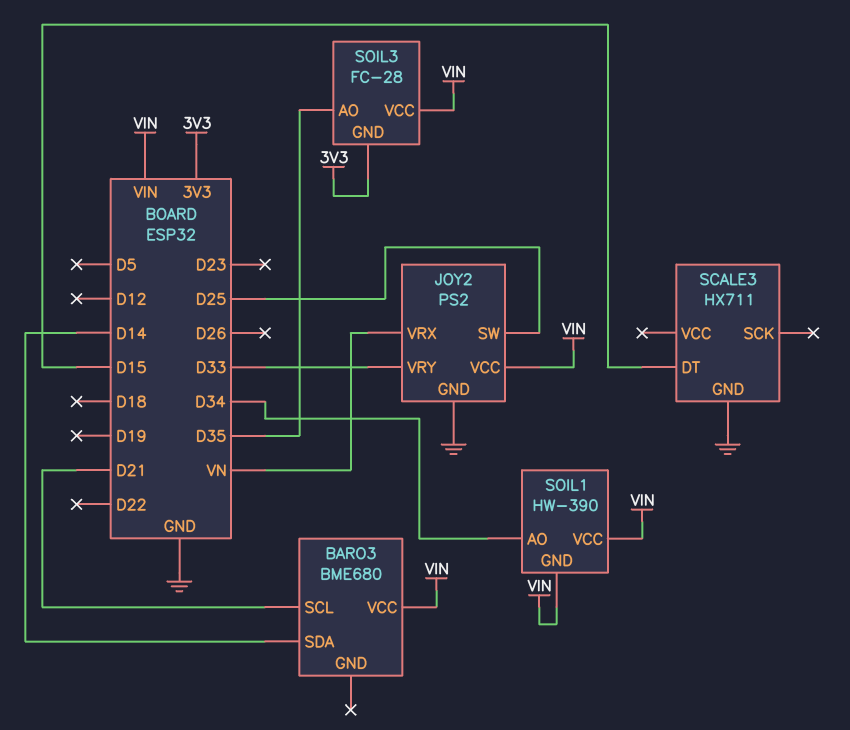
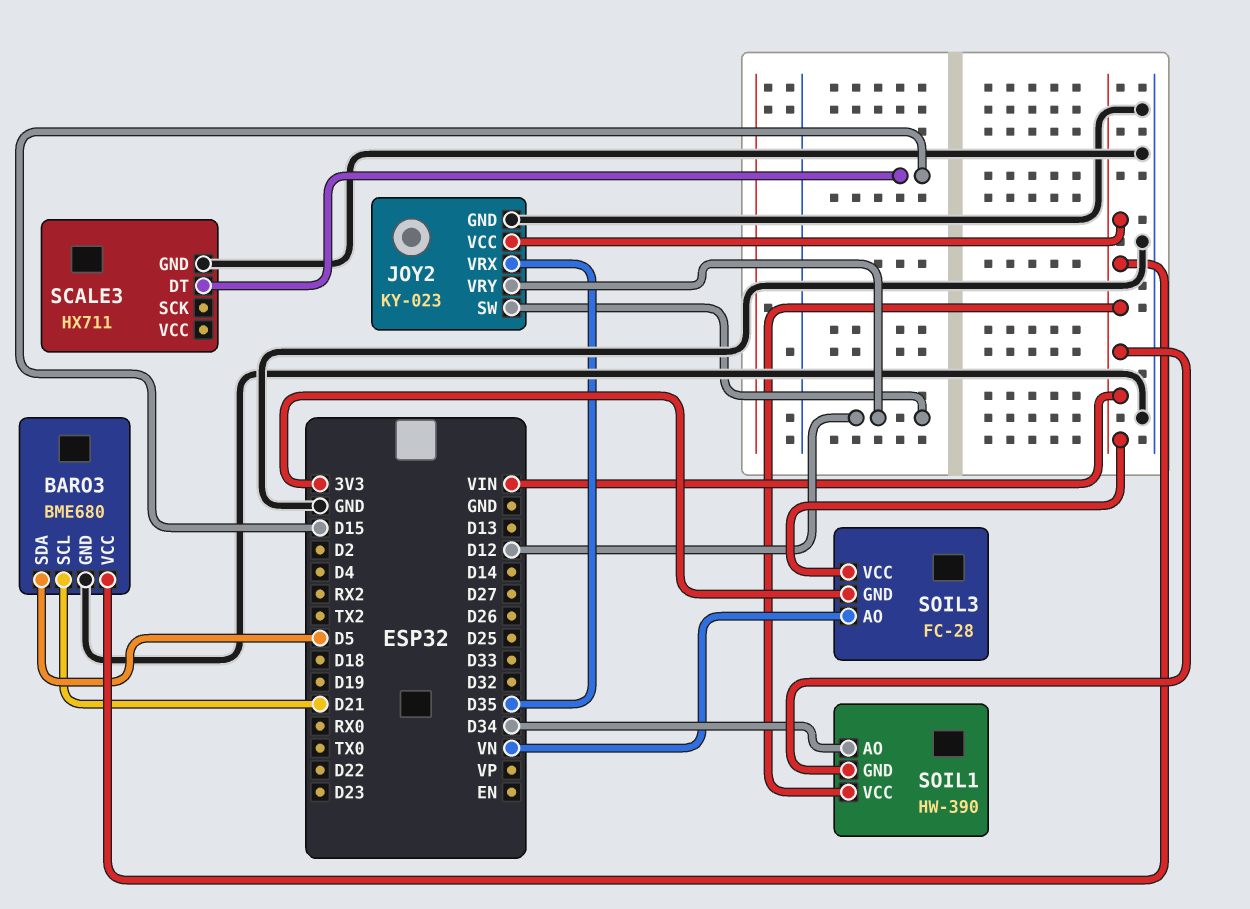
BARO3 pin GND: none -> GND
BARO3 pin SDA: D14 -> D5
JOY2: PS2 -> KY-023
JOY2 pin SW: D25 -> D12
JOY2 pin VRX: VN -> D35
JOY2 pin VRY: D33 -> D12
SOIL3 pin AO: D35 -> VN

